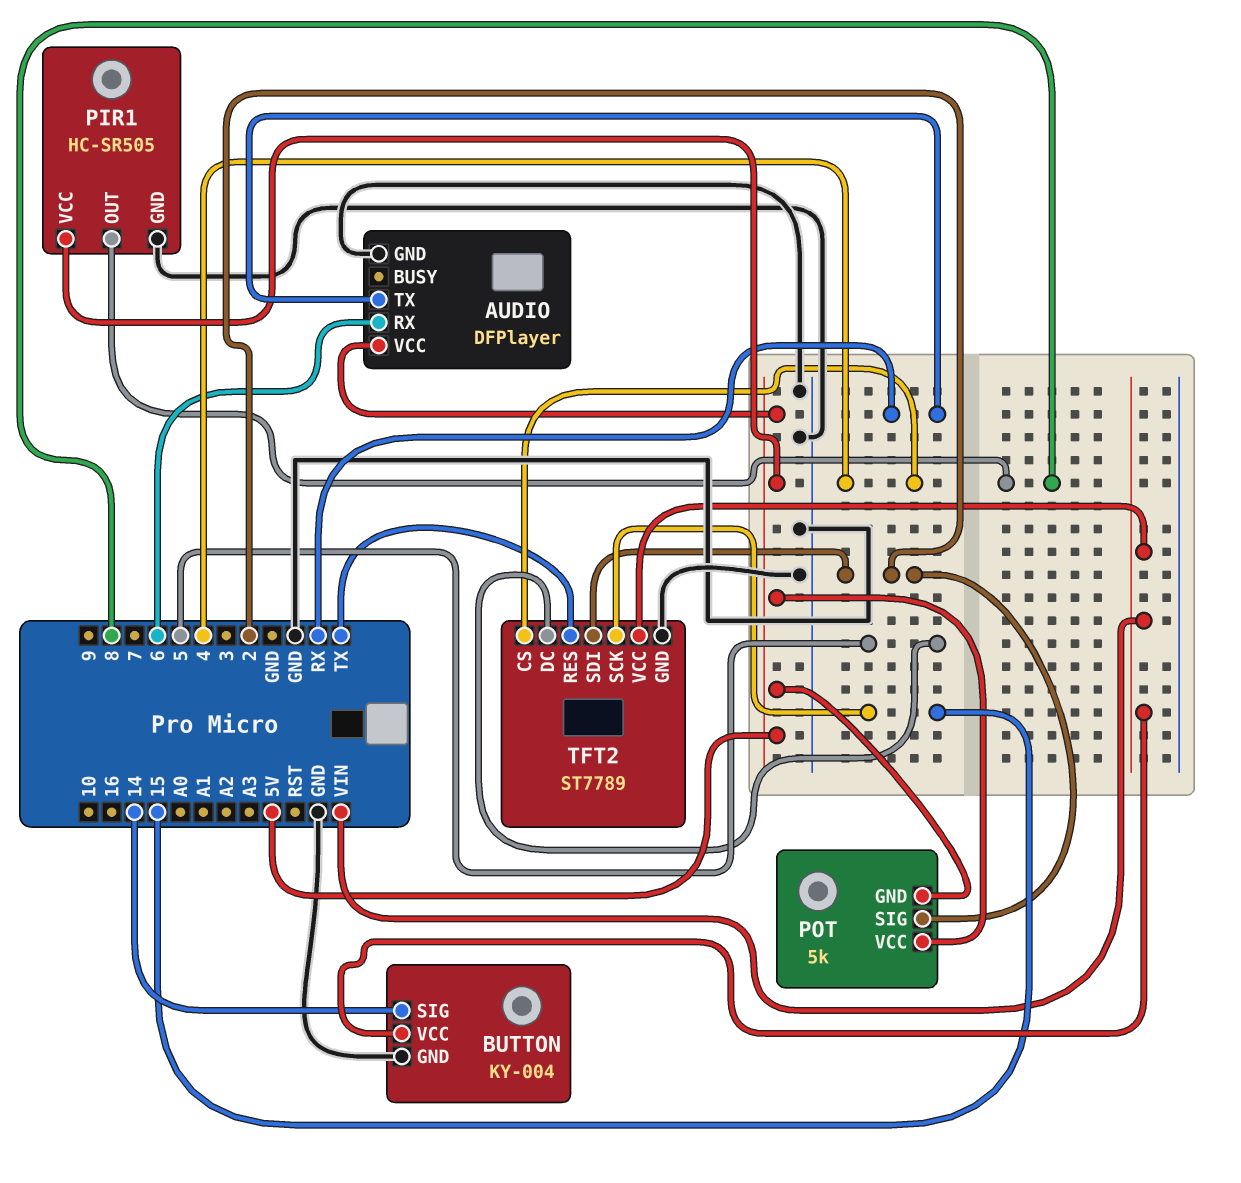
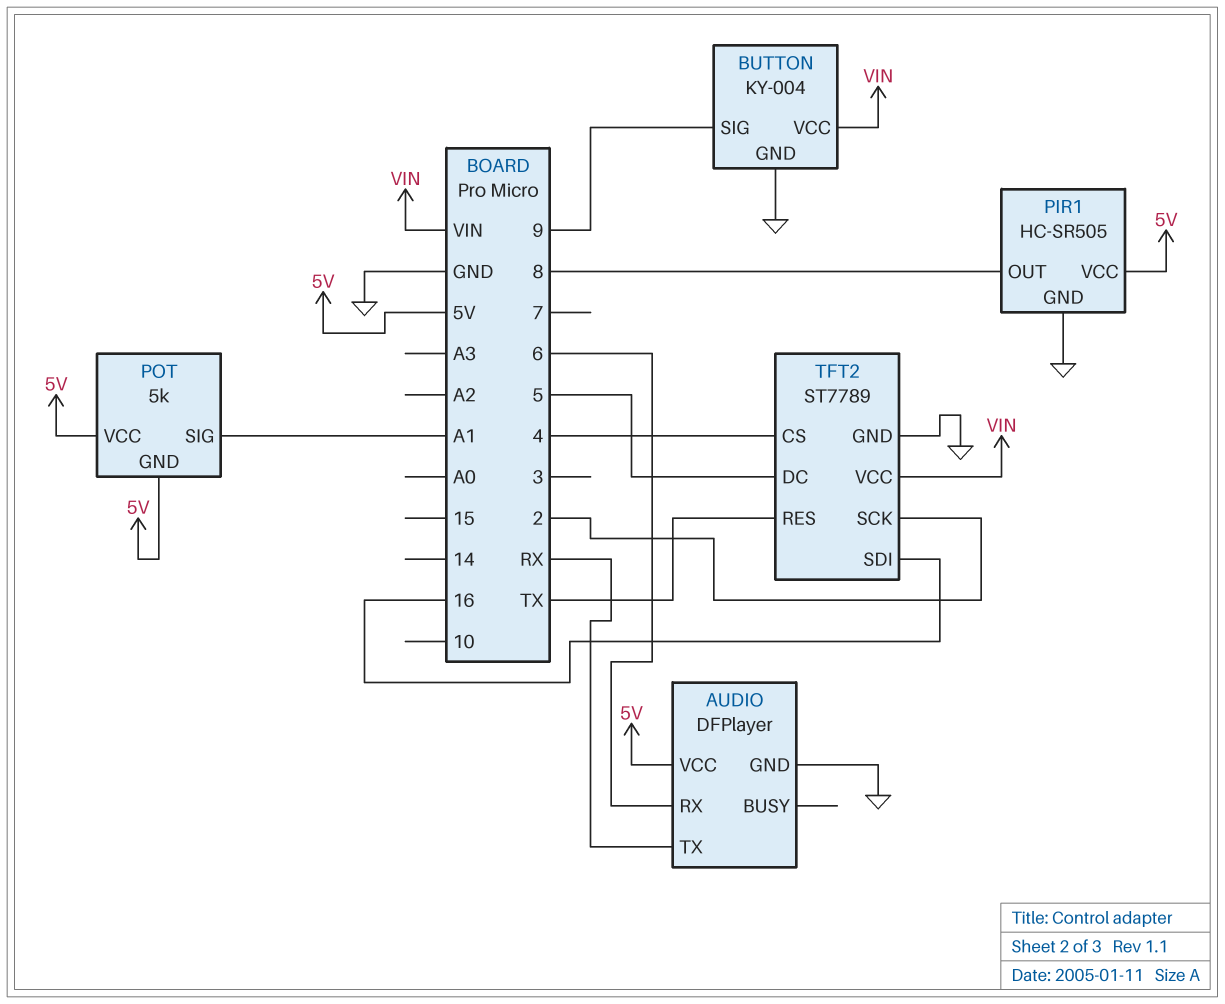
BUTTON pin SIG: 14 -> 9
POT pin SIG: 2 -> A1
TFT2 pin SCK: 15 -> 2
TFT2 pin SDI: 2 -> 16

